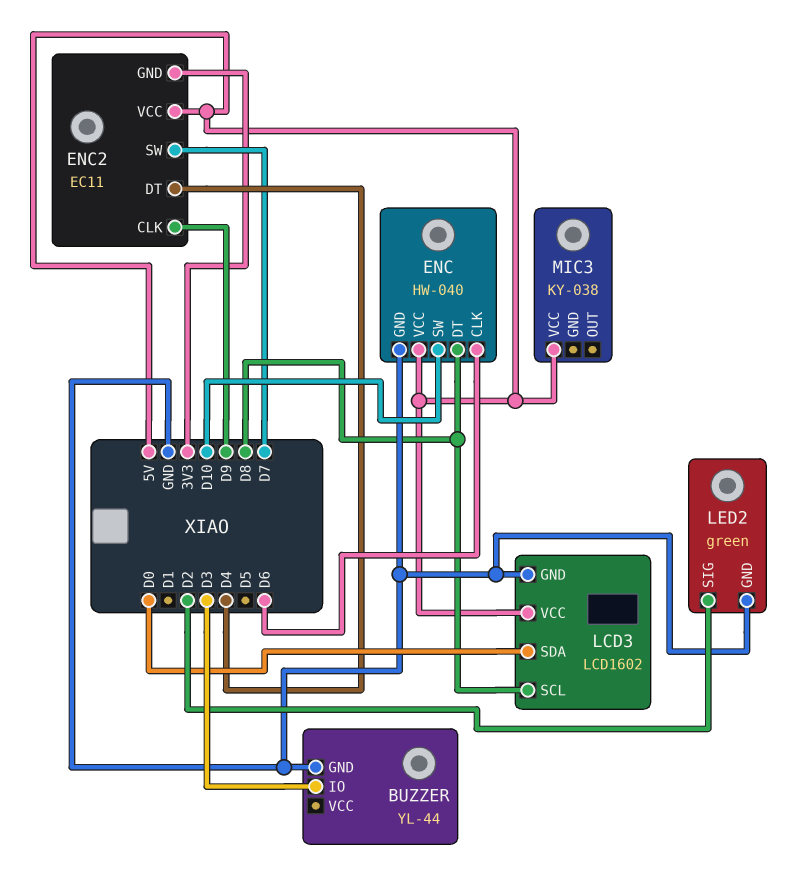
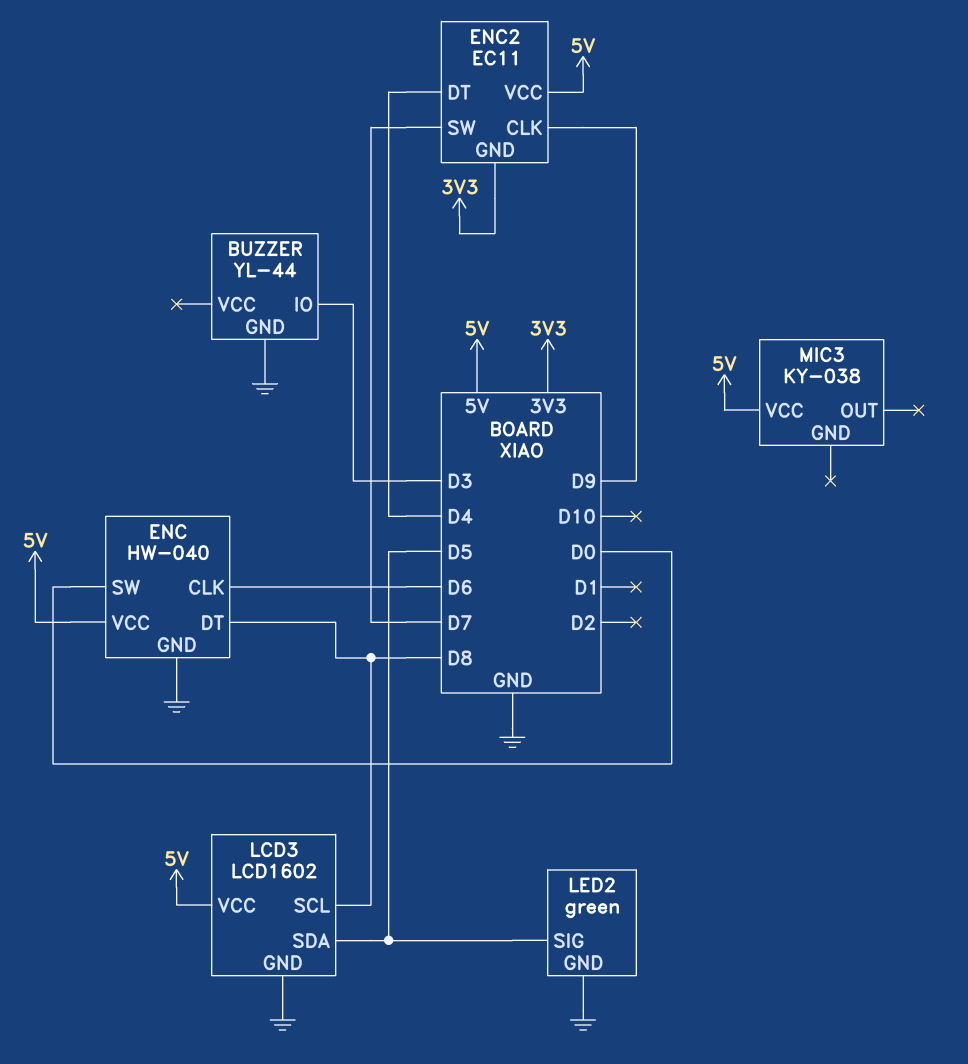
ENC pin SW: D10 -> D0
LCD3 pin SDA: D0 -> D5
LED2 pin SIG: D2 -> D5

